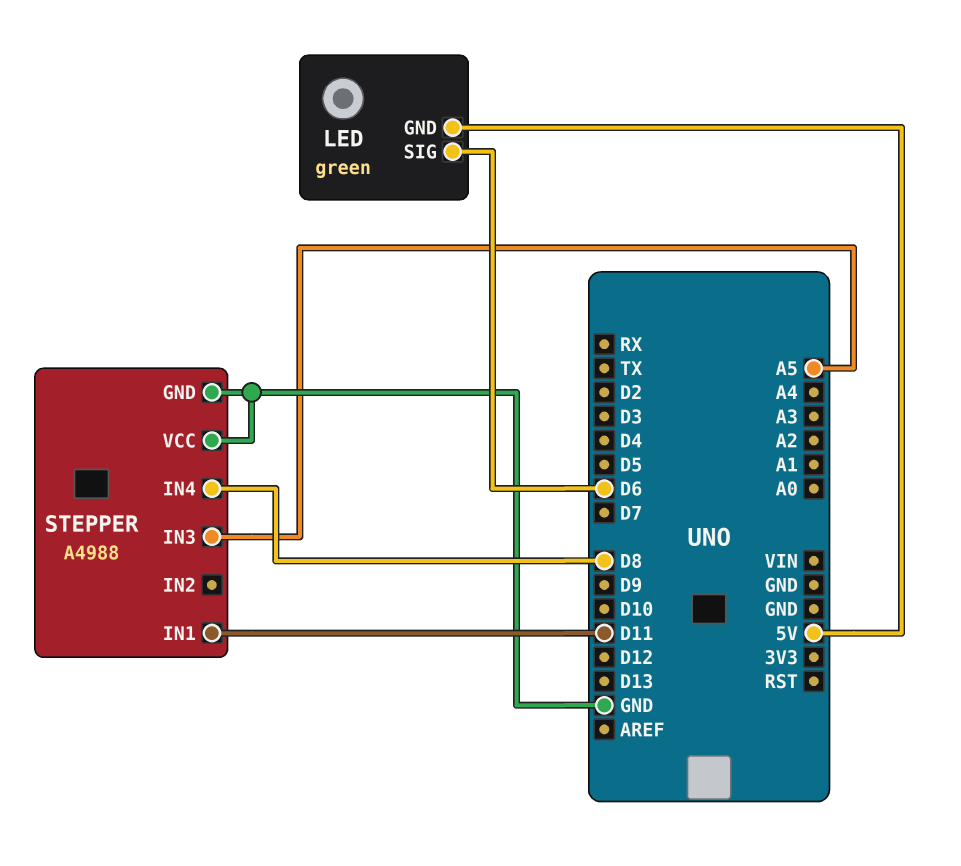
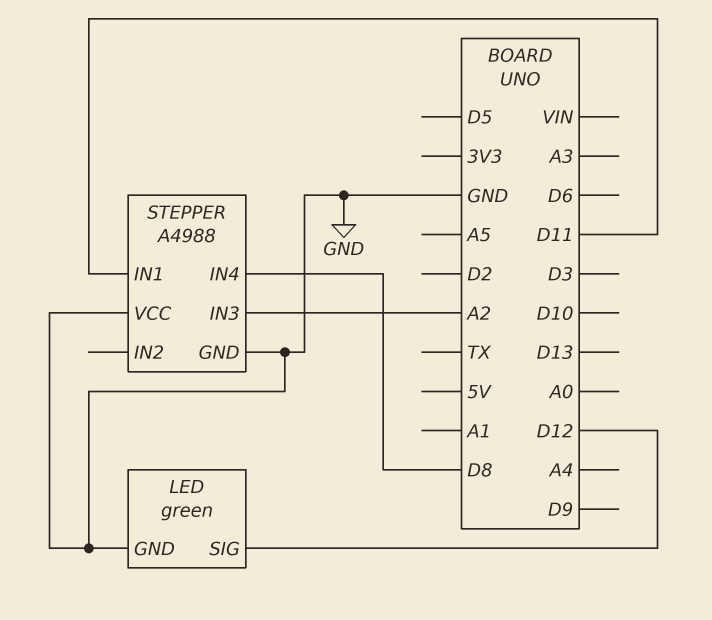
LED pin GND: 5V -> GND
LED pin SIG: D6 -> D12
STEPPER pin IN3: A5 -> A2

